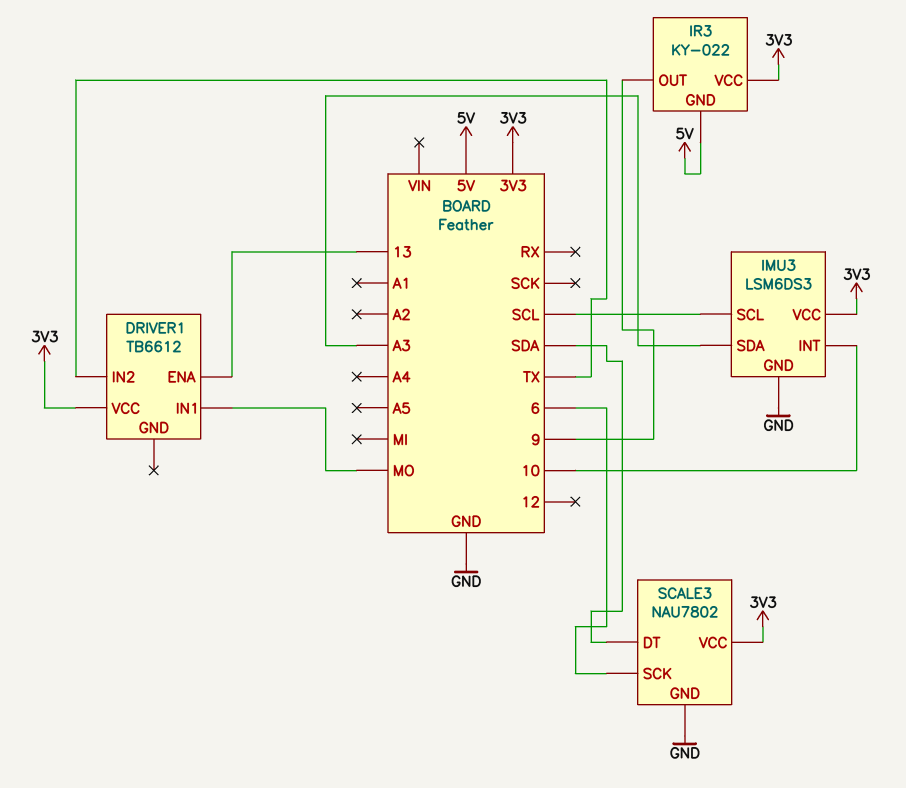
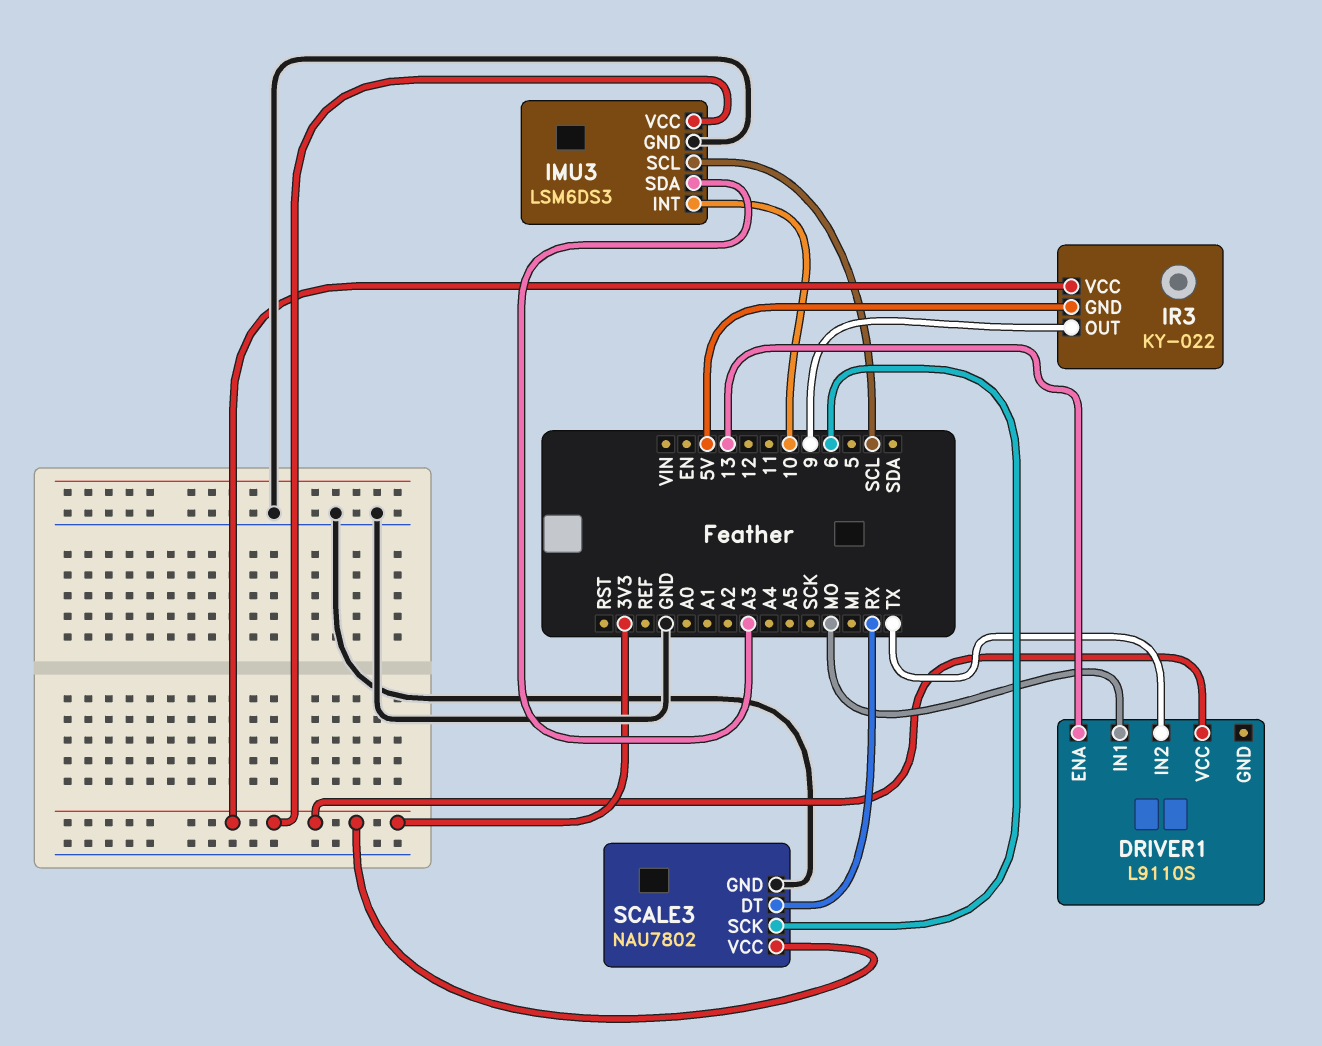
DRIVER1: TB6612 -> L9110S
SCALE3 pin DT: SDA -> RX

